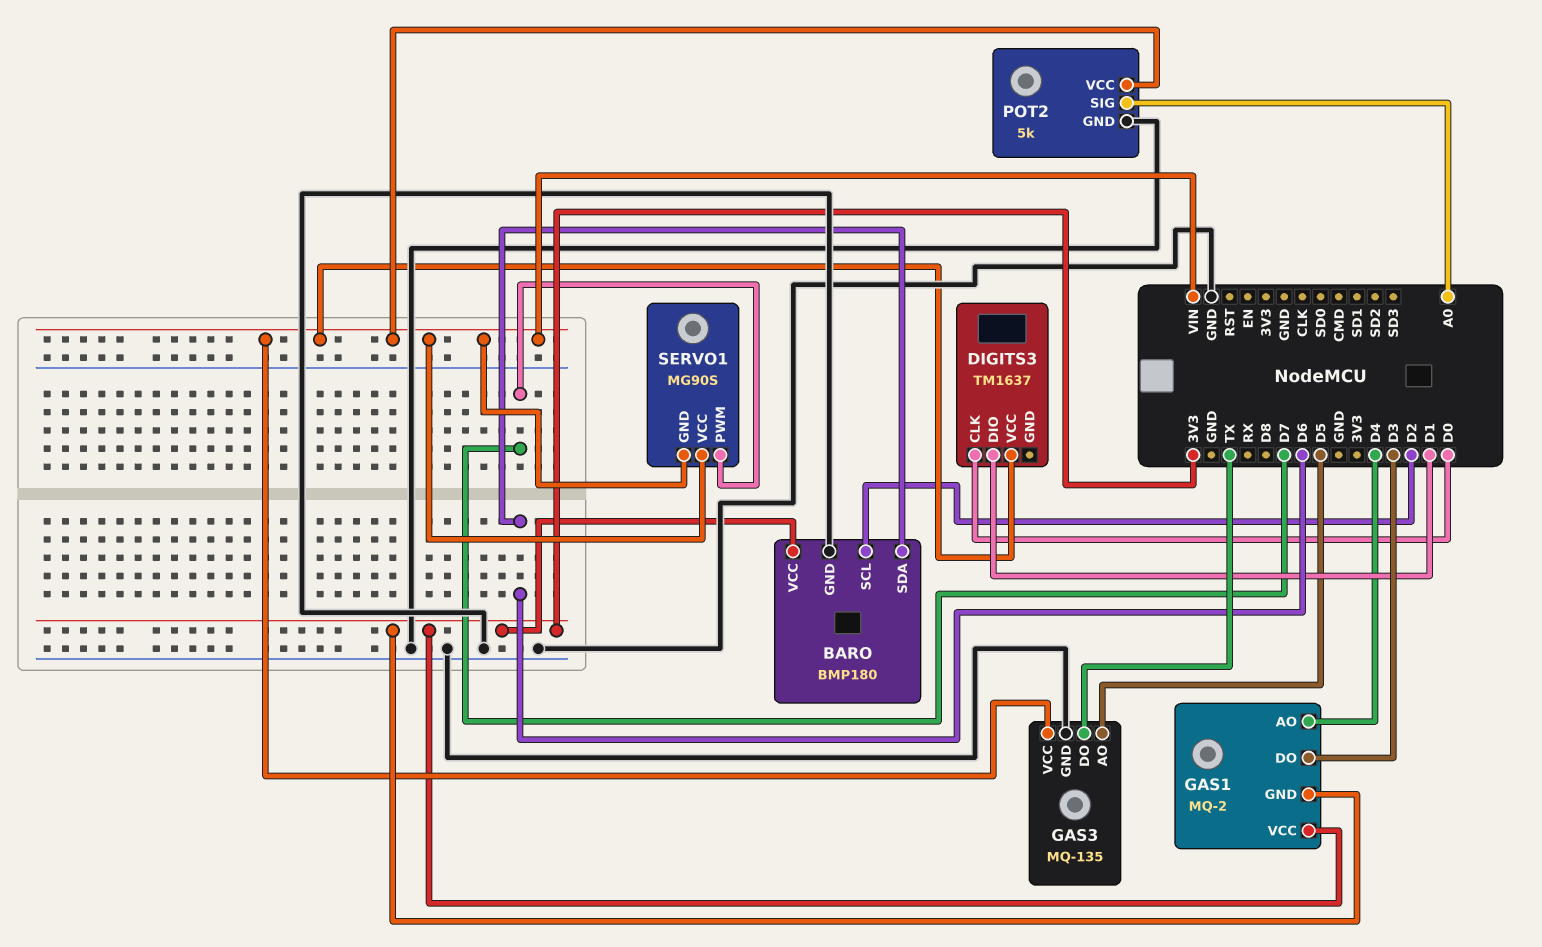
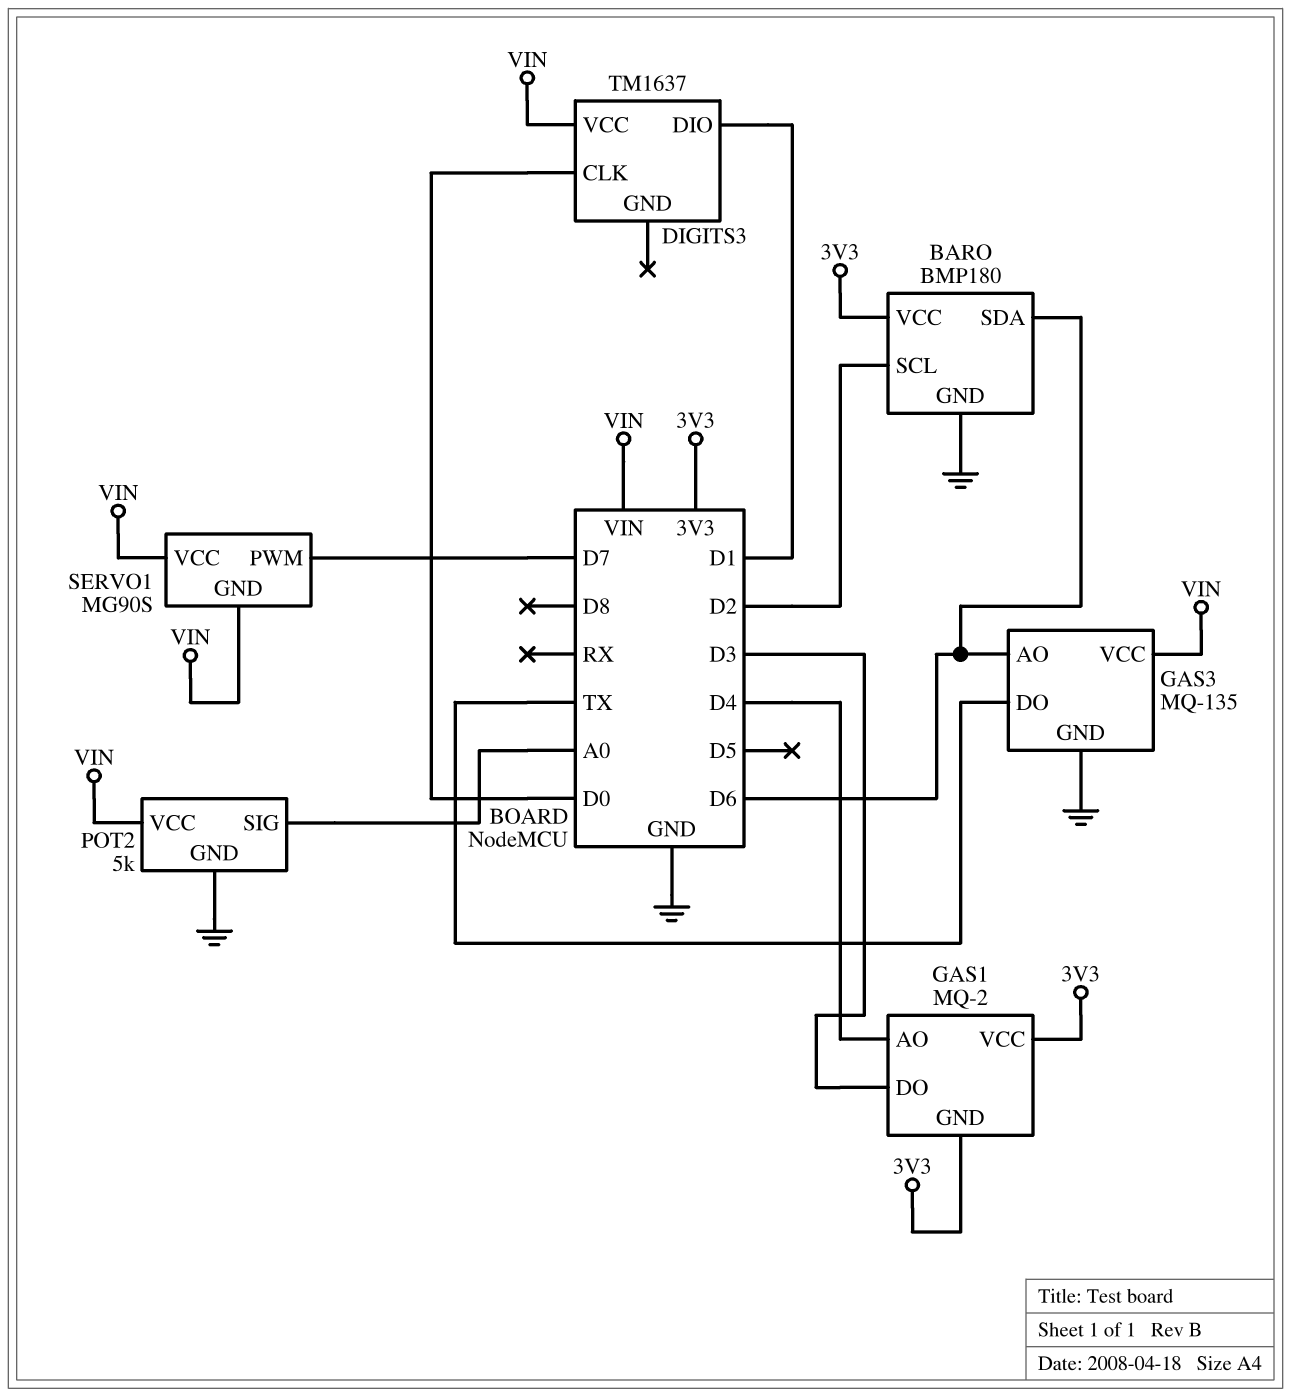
GAS3 pin AO: D5 -> D6

